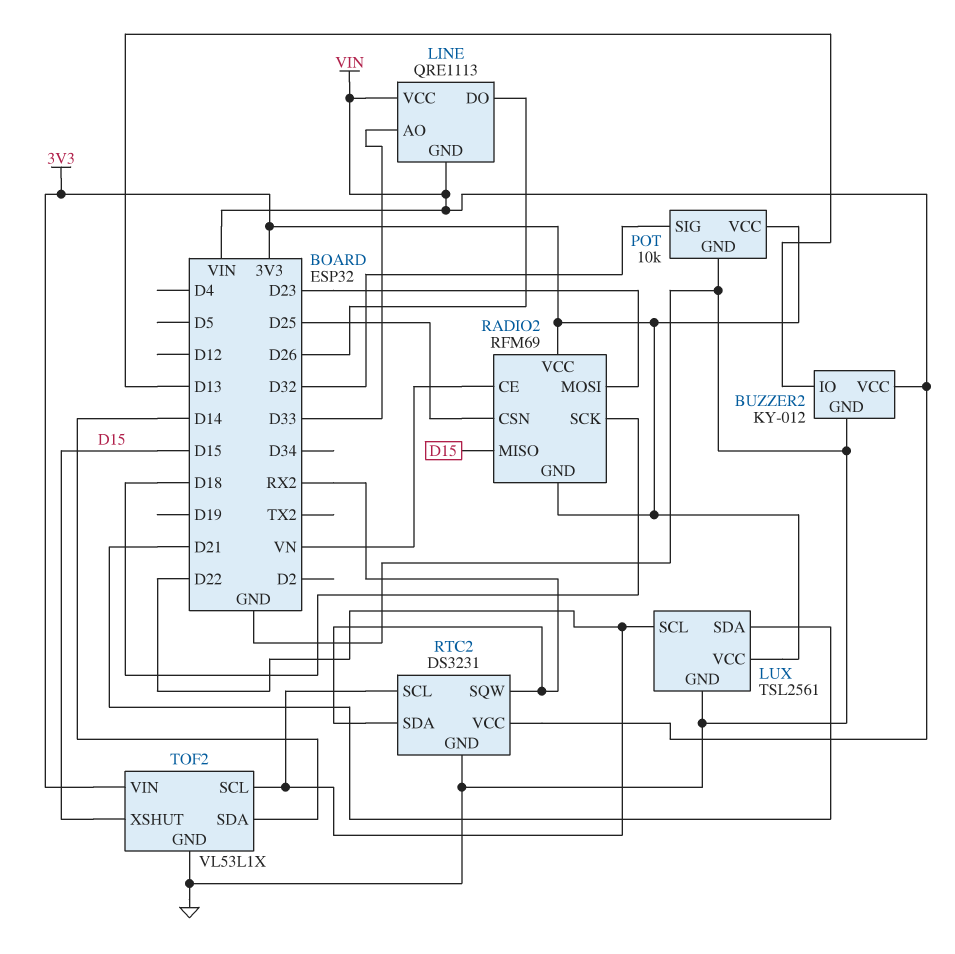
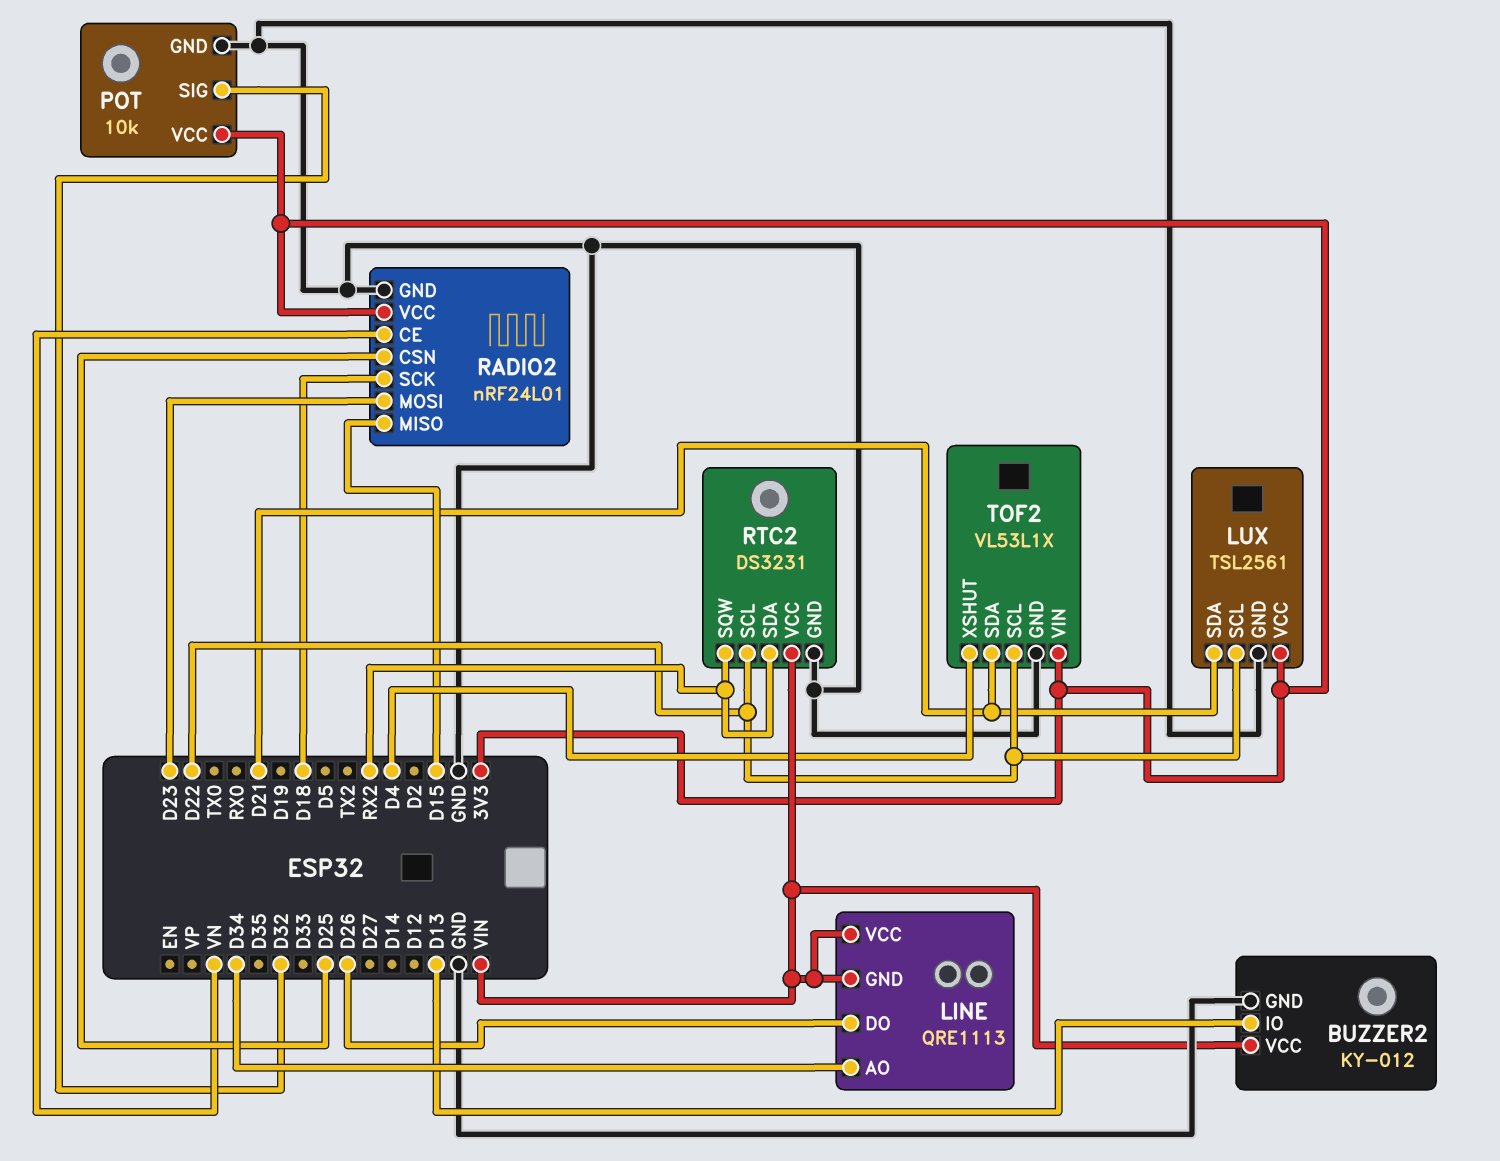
LINE pin AO: D33 -> D34
RADIO2: RFM69 -> nRF24L01
RADIO2 pin GND: 3V3 -> GND
TOF2 pin SDA: D14 -> D21
TOF2 pin XSHUT: D15 -> D4

